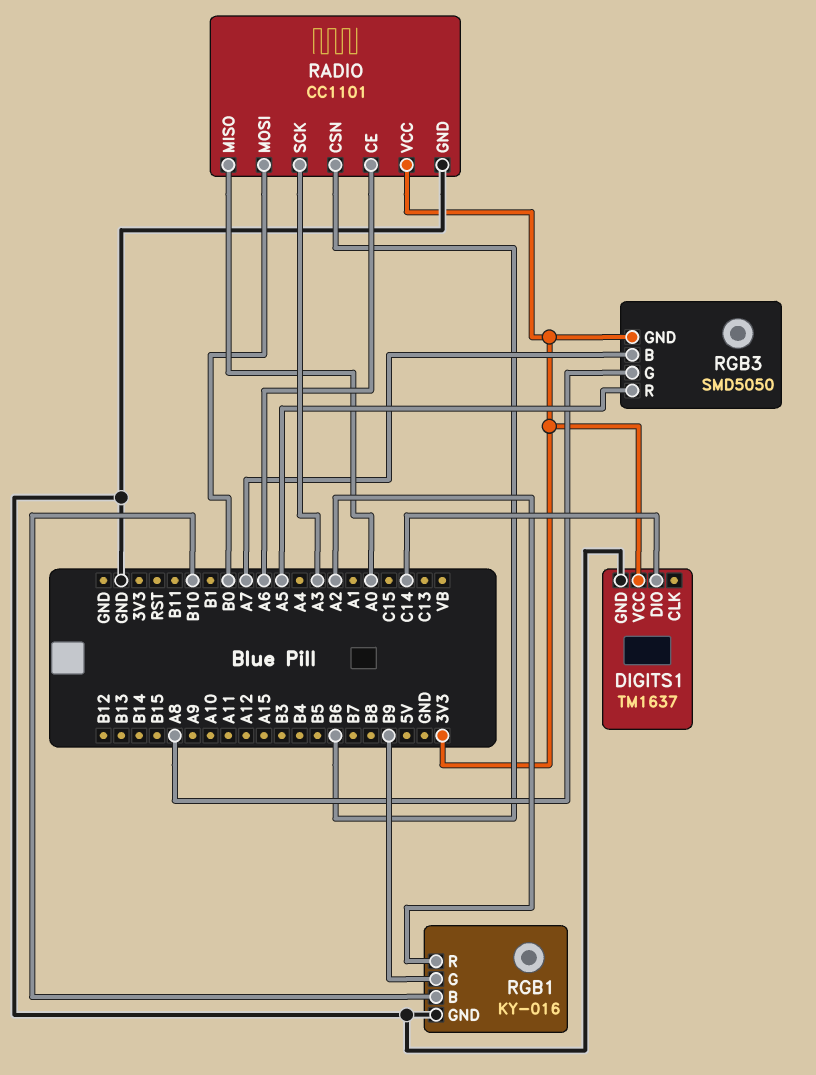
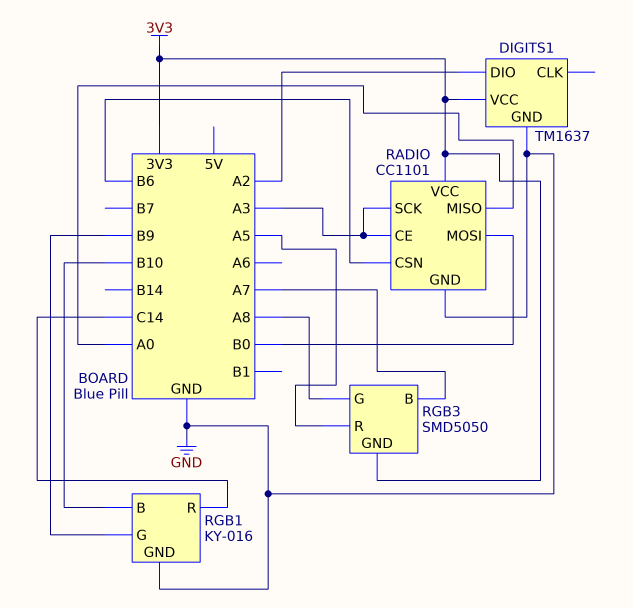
DIGITS1 pin DIO: C14 -> A2
RADIO pin CE: A6 -> A3
RGB1 pin R: A2 -> C14

